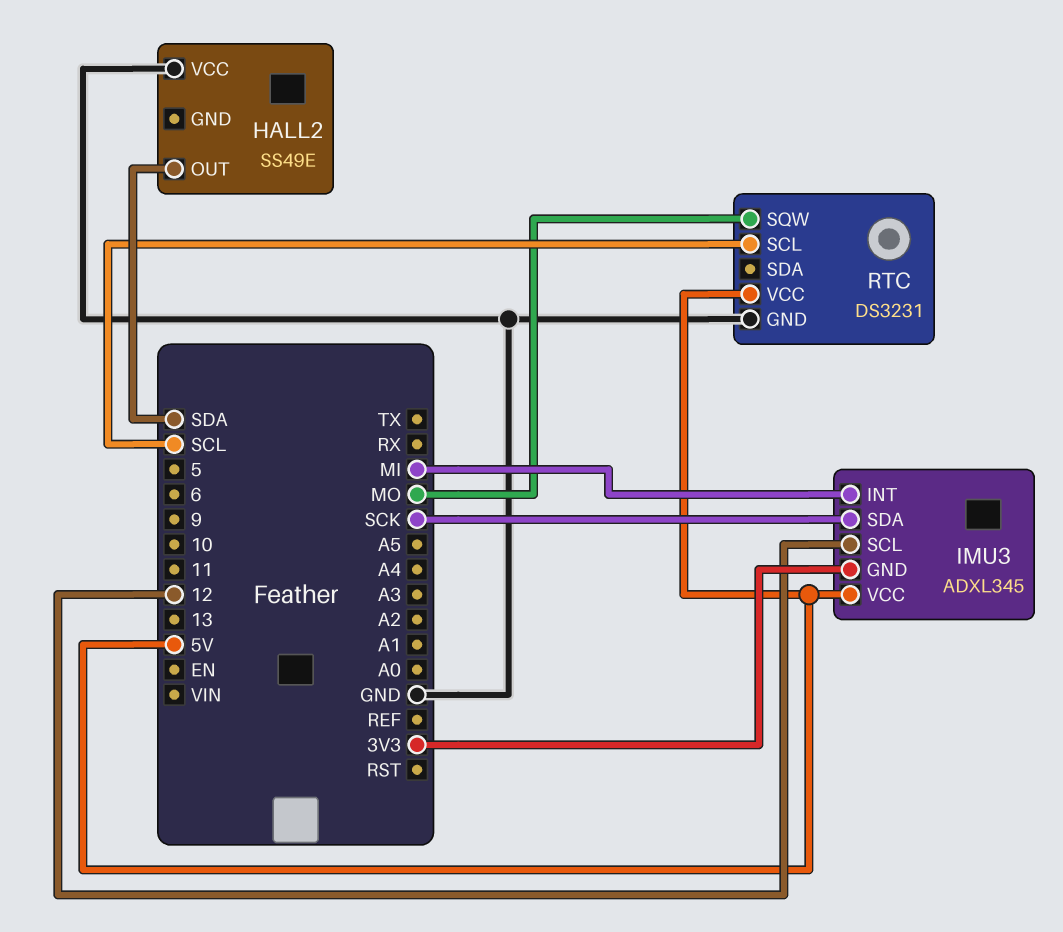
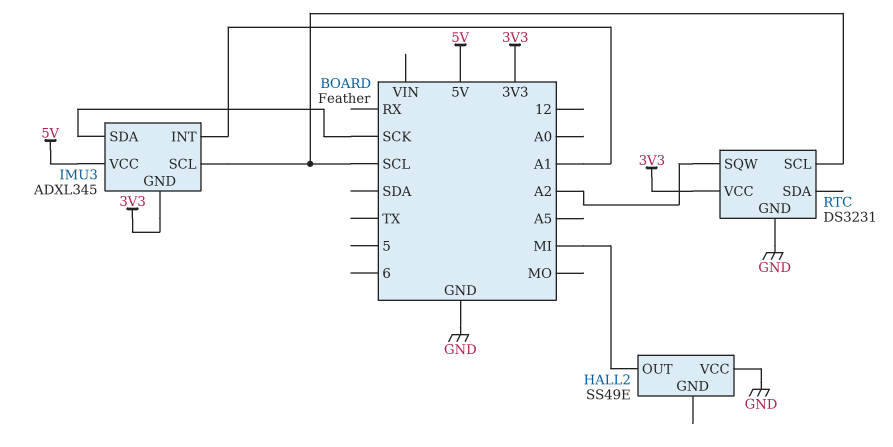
HALL2 pin OUT: SDA -> MI
IMU3 pin INT: MI -> A1
IMU3 pin SCL: 12 -> SCL
RTC pin SQW: MO -> A2
RTC pin VCC: 5V -> 3V3

